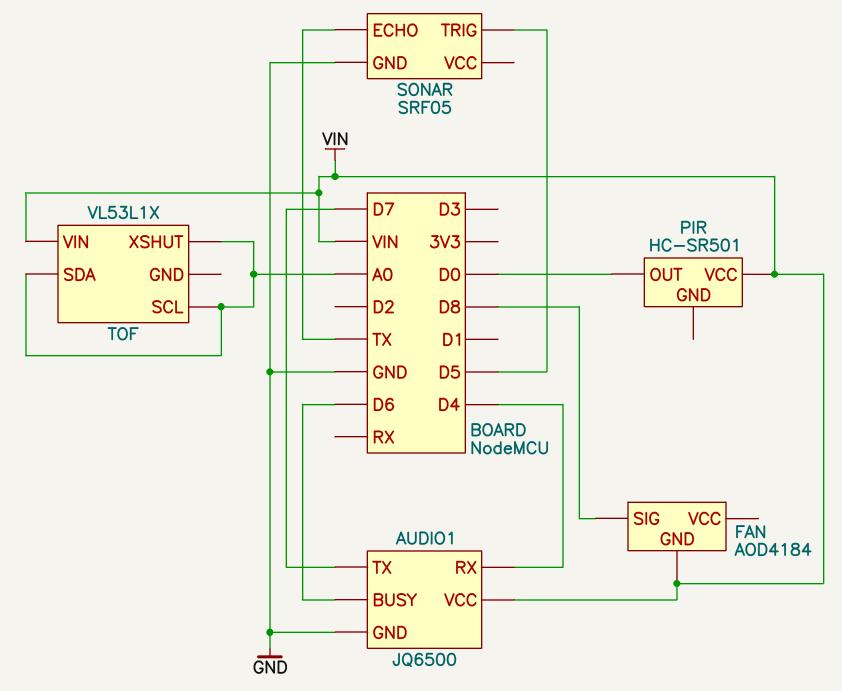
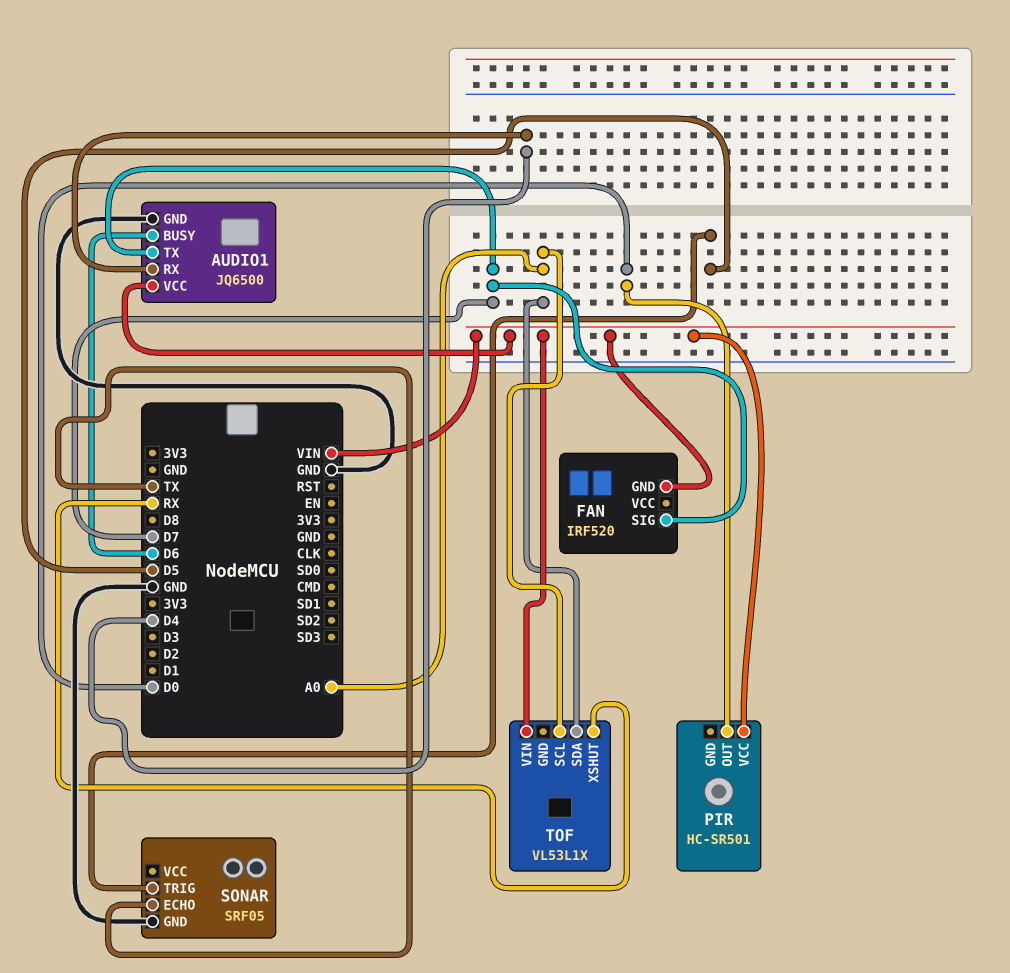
FAN: AOD4184 -> IRF520
FAN pin SIG: D8 -> D7
TOF pin XSHUT: A0 -> RX

